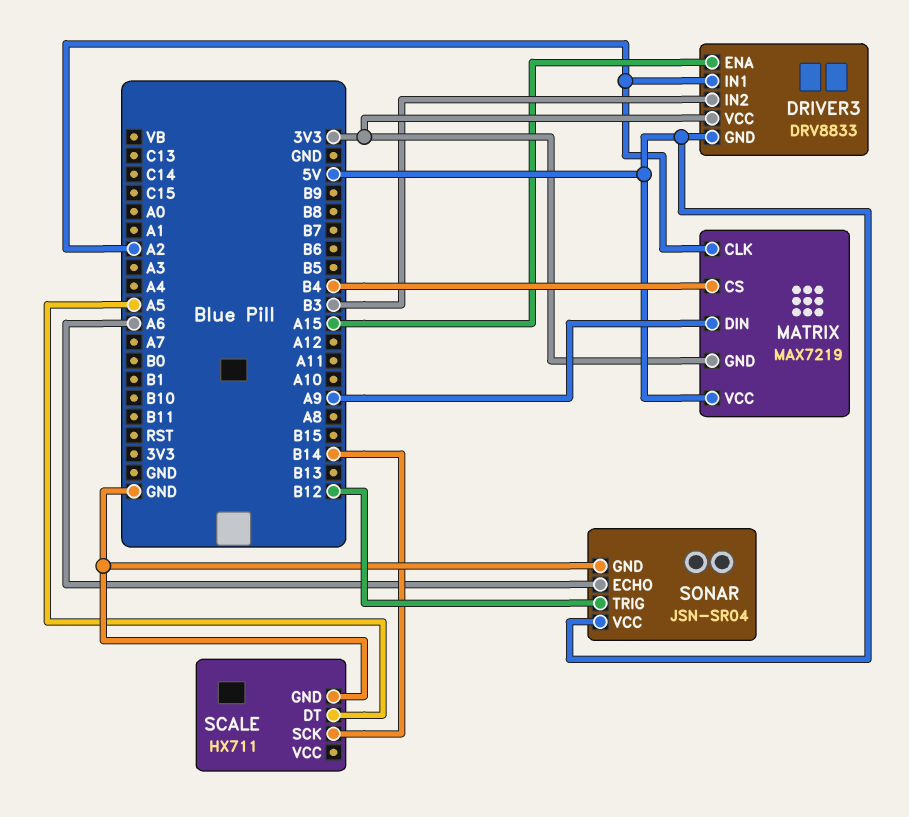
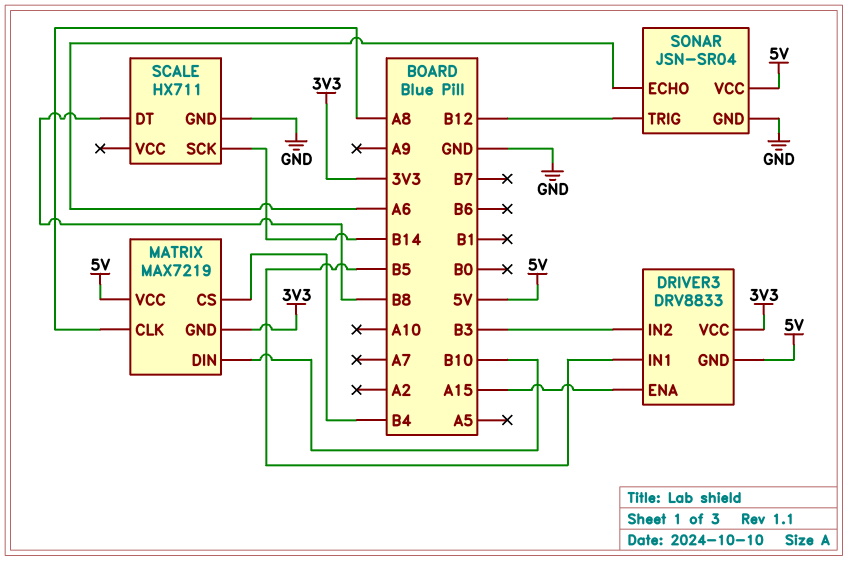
DRIVER3 pin IN1: A2 -> B5
MATRIX pin CLK: A2 -> A8
MATRIX pin DIN: A9 -> B10
SCALE pin DT: A5 -> B8

